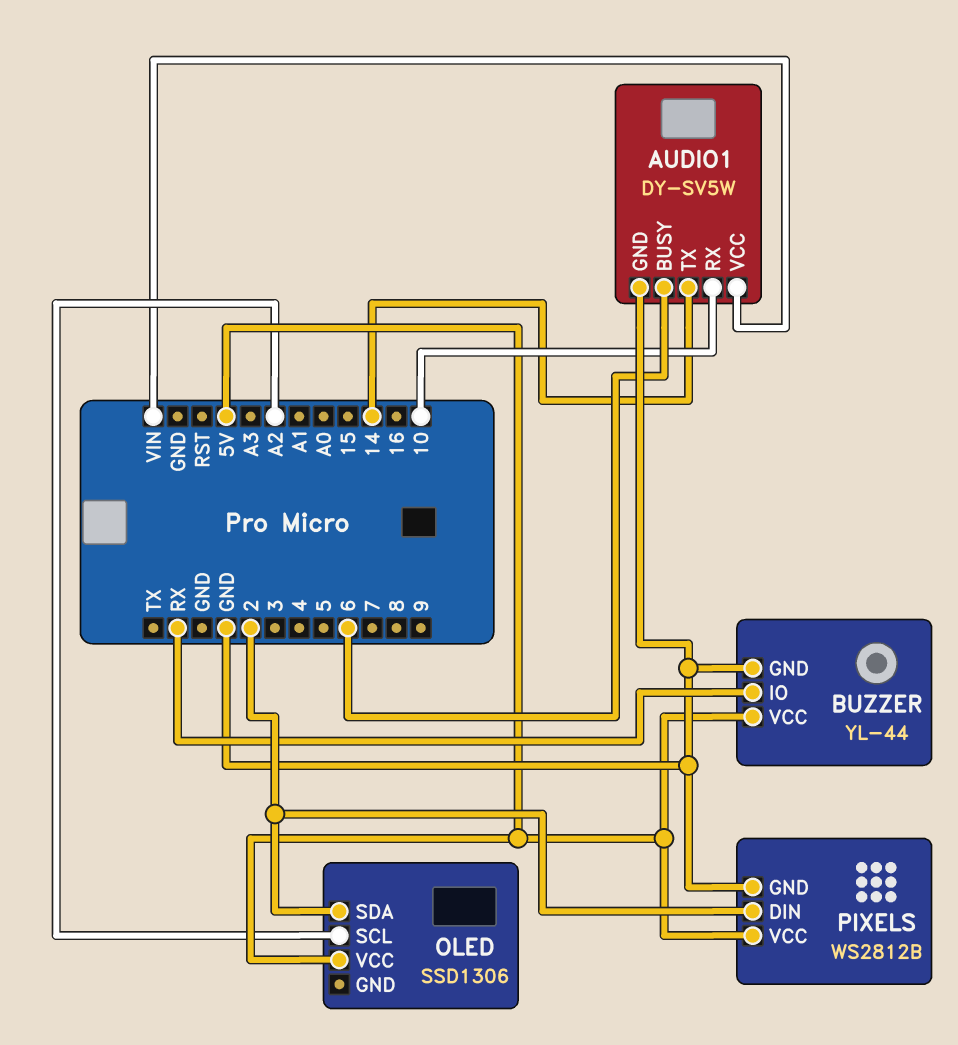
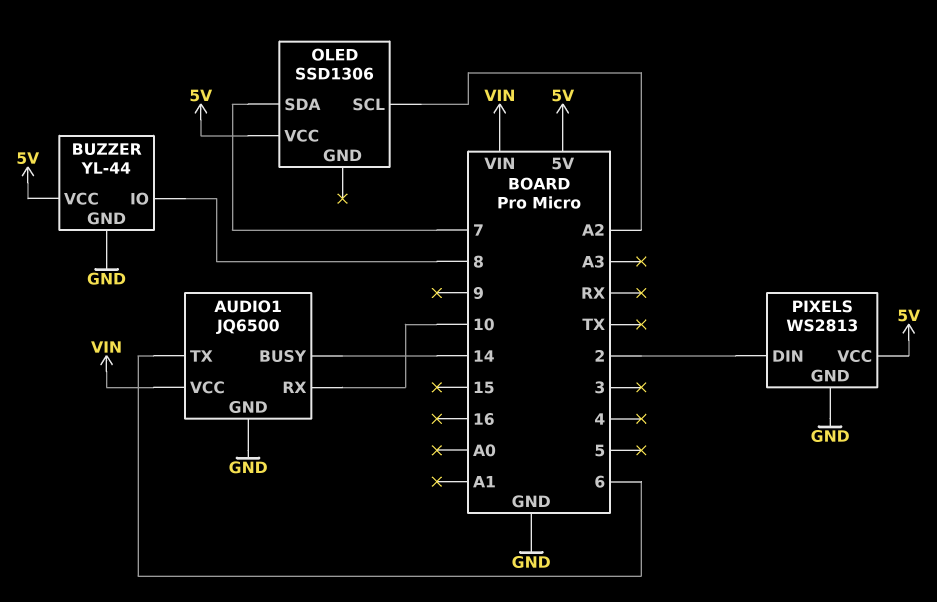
AUDIO1: DY-SV5W -> JQ6500
AUDIO1 pin BUSY: 6 -> 14
AUDIO1 pin TX: 14 -> 6
BUZZER pin IO: RX -> 8
OLED pin SDA: 2 -> 7
PIXELS: WS2812B -> WS2813

